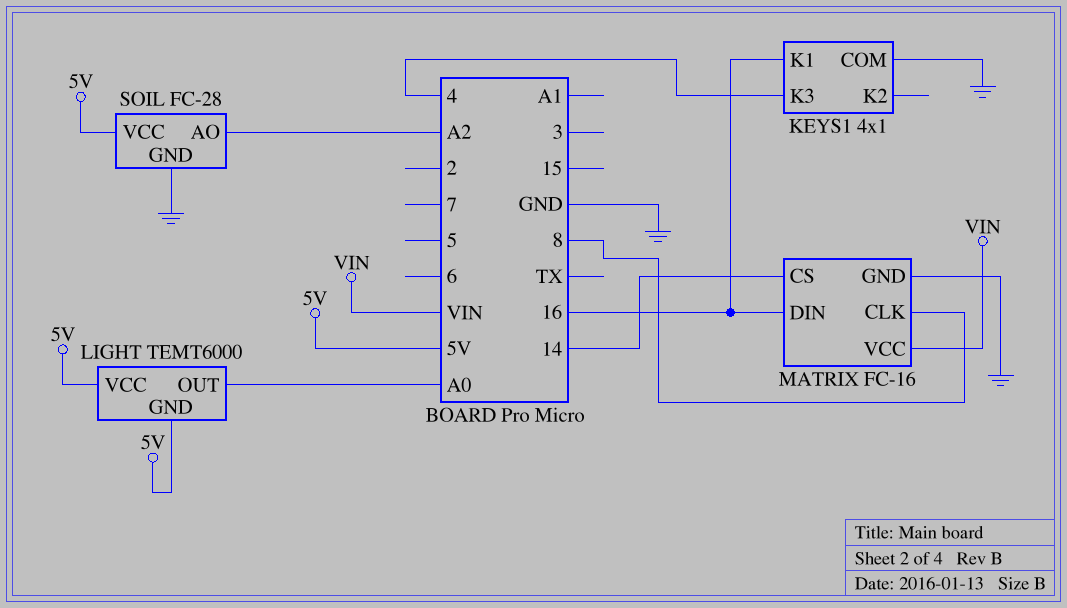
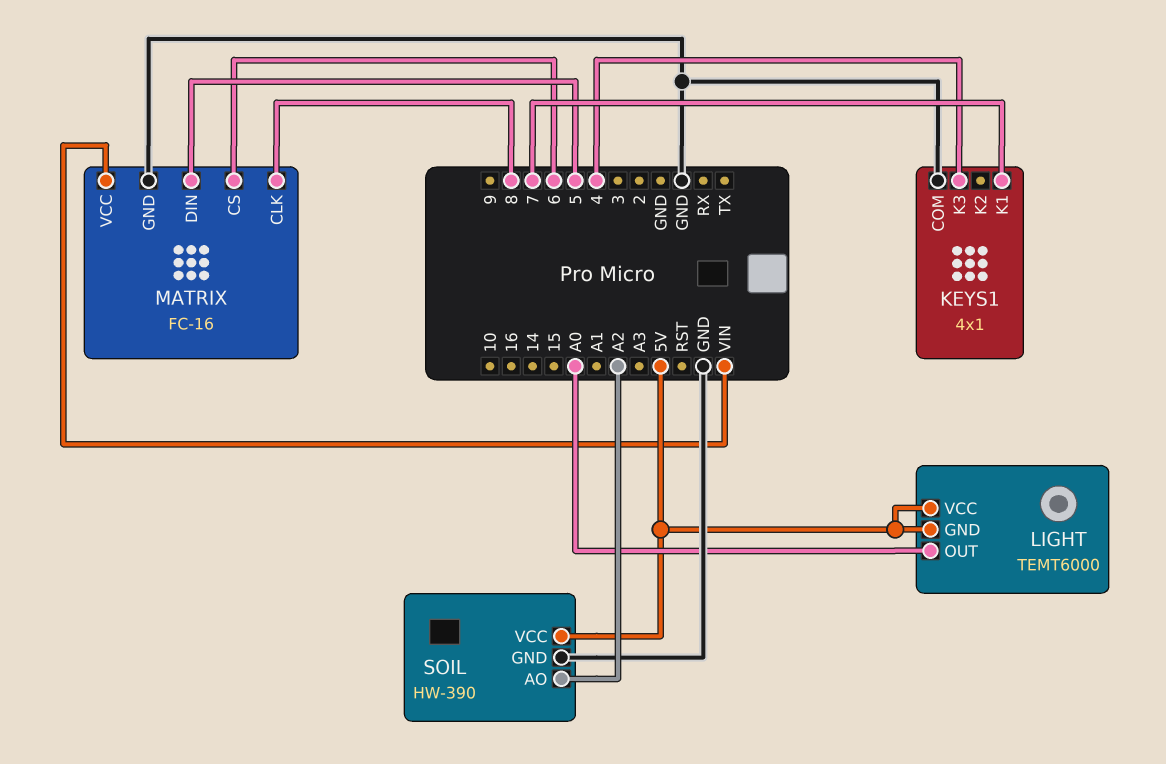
KEYS1 pin K1: 16 -> 7
MATRIX pin CS: 14 -> 6
MATRIX pin DIN: 16 -> 5
SOIL: FC-28 -> HW-390

